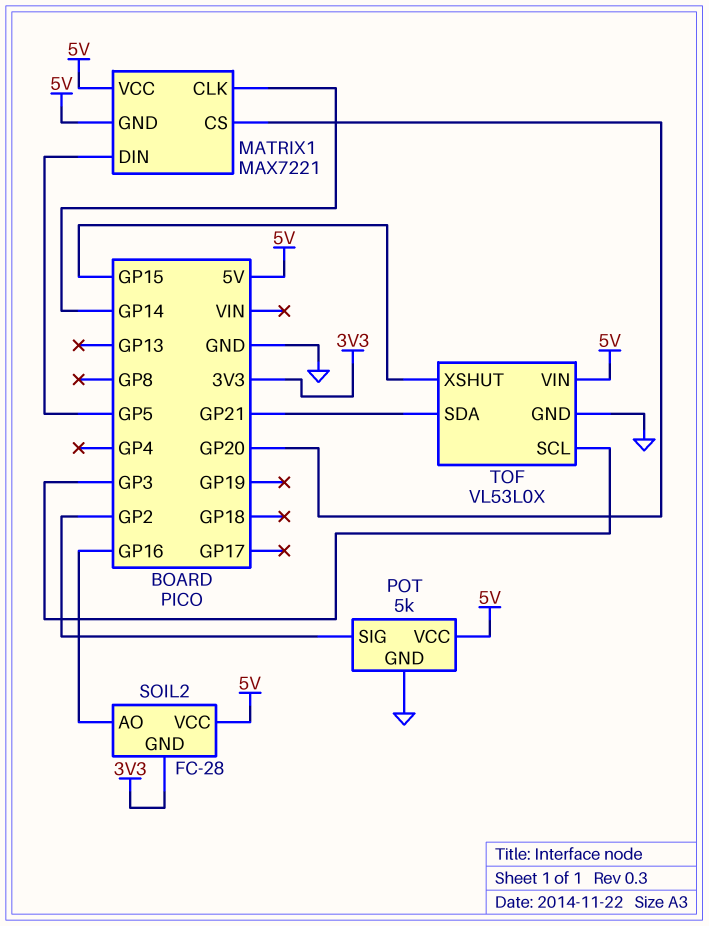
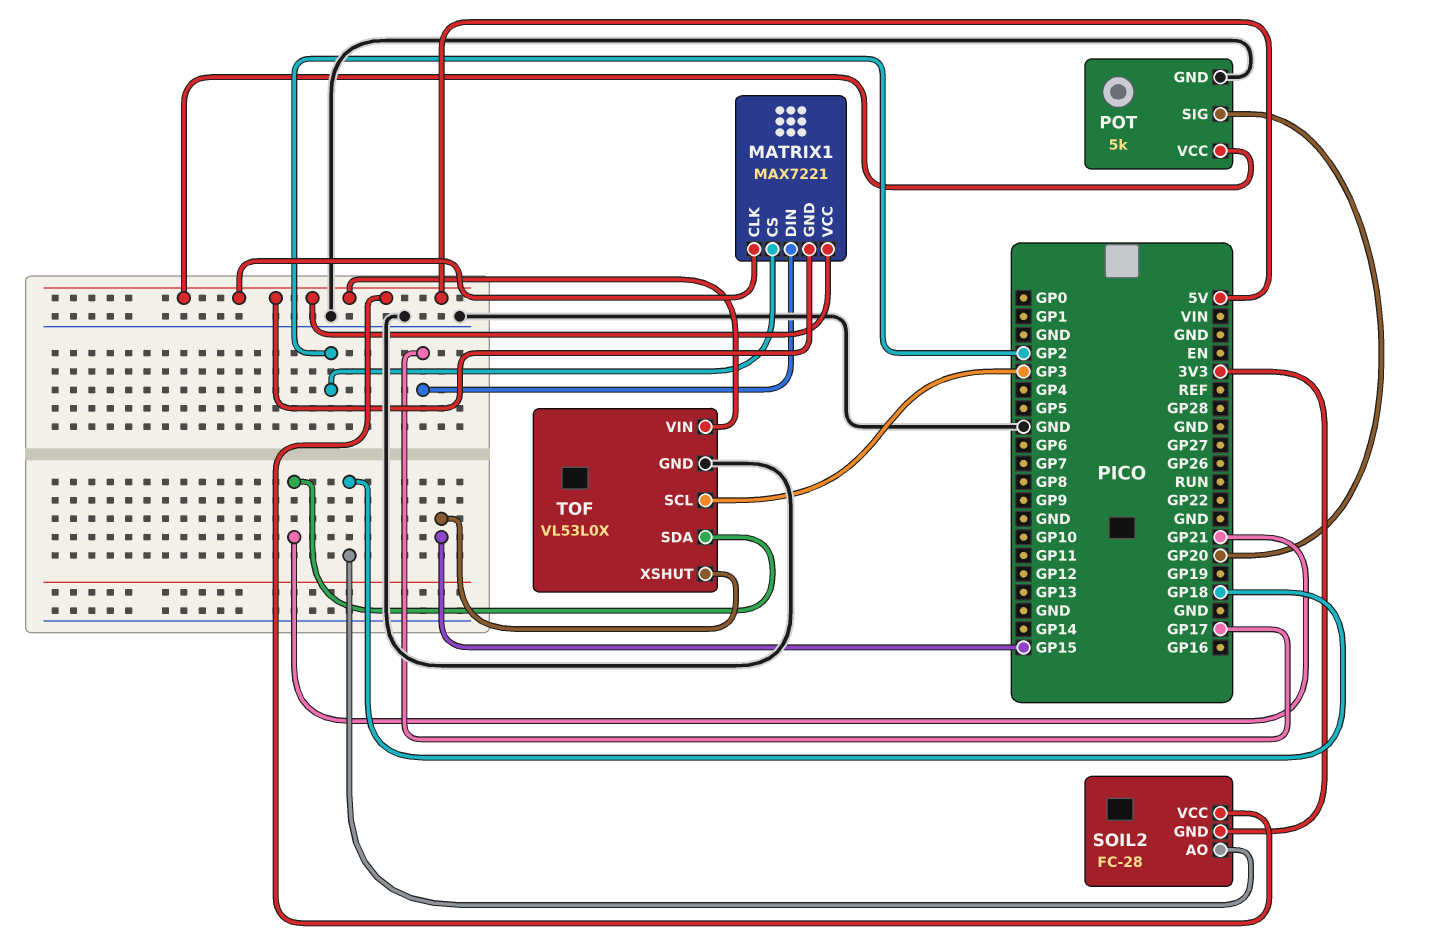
MATRIX1 pin CLK: GP14 -> 5V
MATRIX1 pin CS: GP20 -> GP2
MATRIX1 pin DIN: GP5 -> GP17
POT pin SIG: GP2 -> GP20
SOIL2 pin AO: GP16 -> GP18

